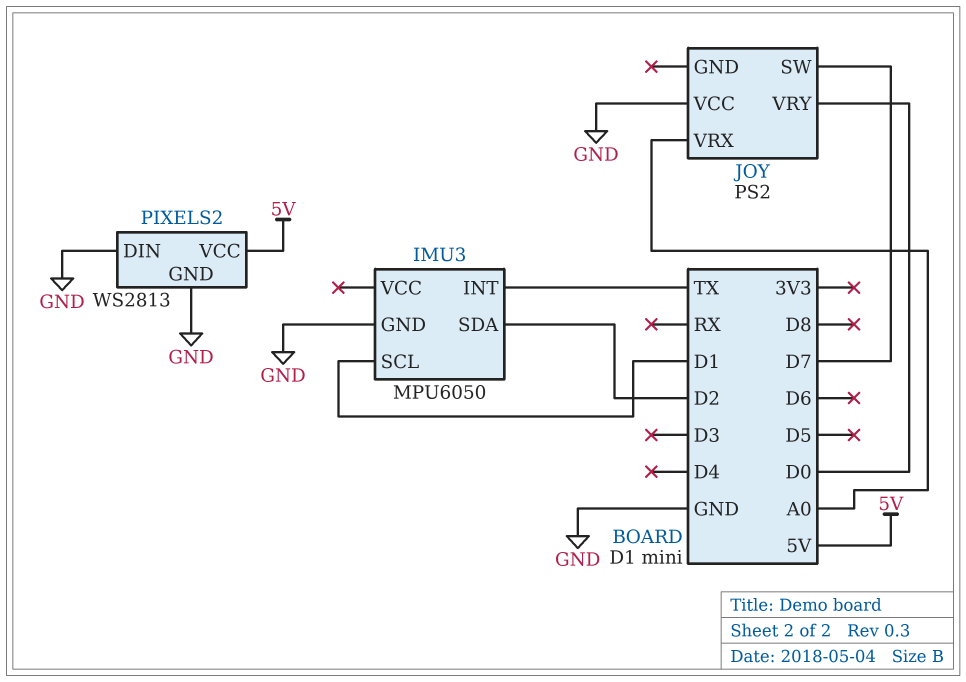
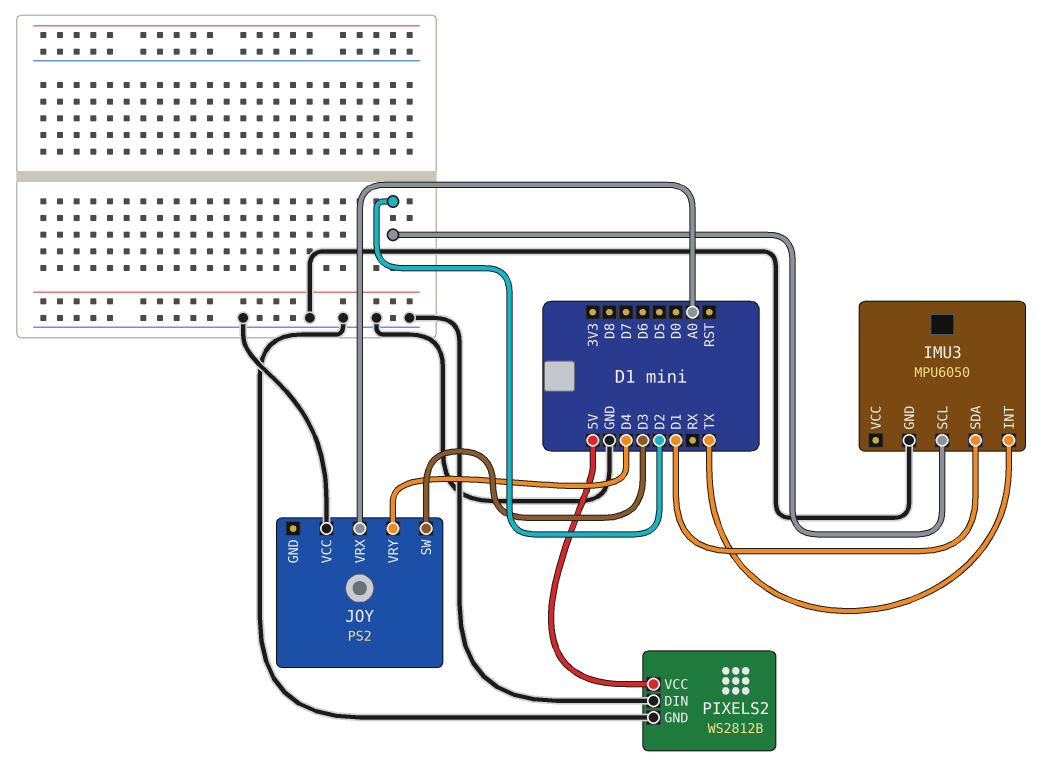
IMU3 pin SCL: D1 -> D2
IMU3 pin SDA: D2 -> D1
JOY pin SW: D7 -> D3
JOY pin VRY: D0 -> D4
PIXELS2: WS2813 -> WS2812B

